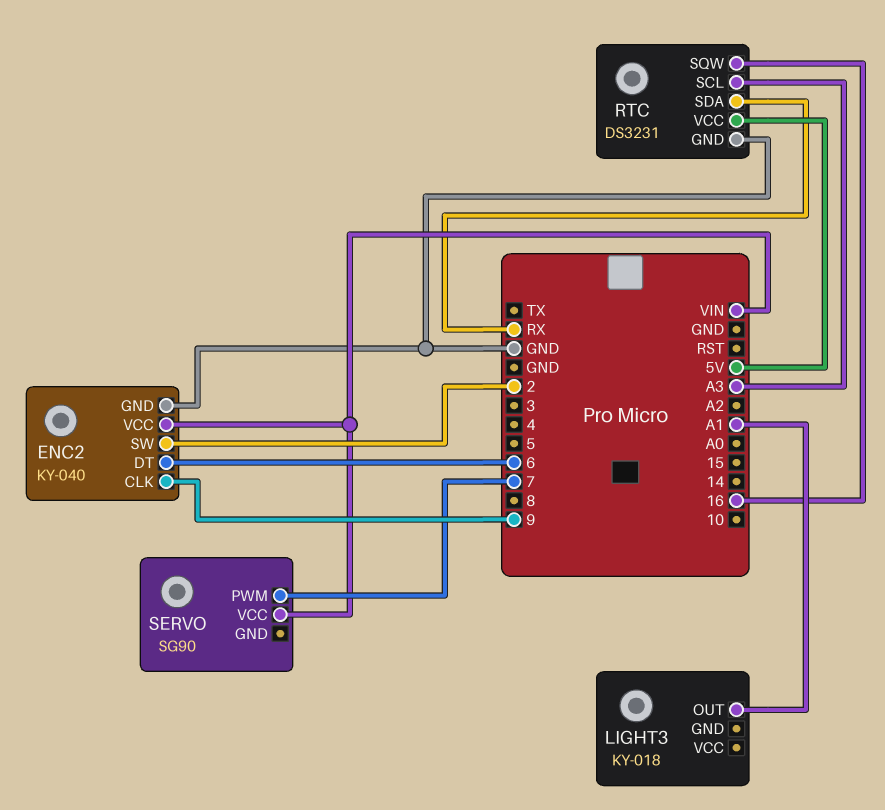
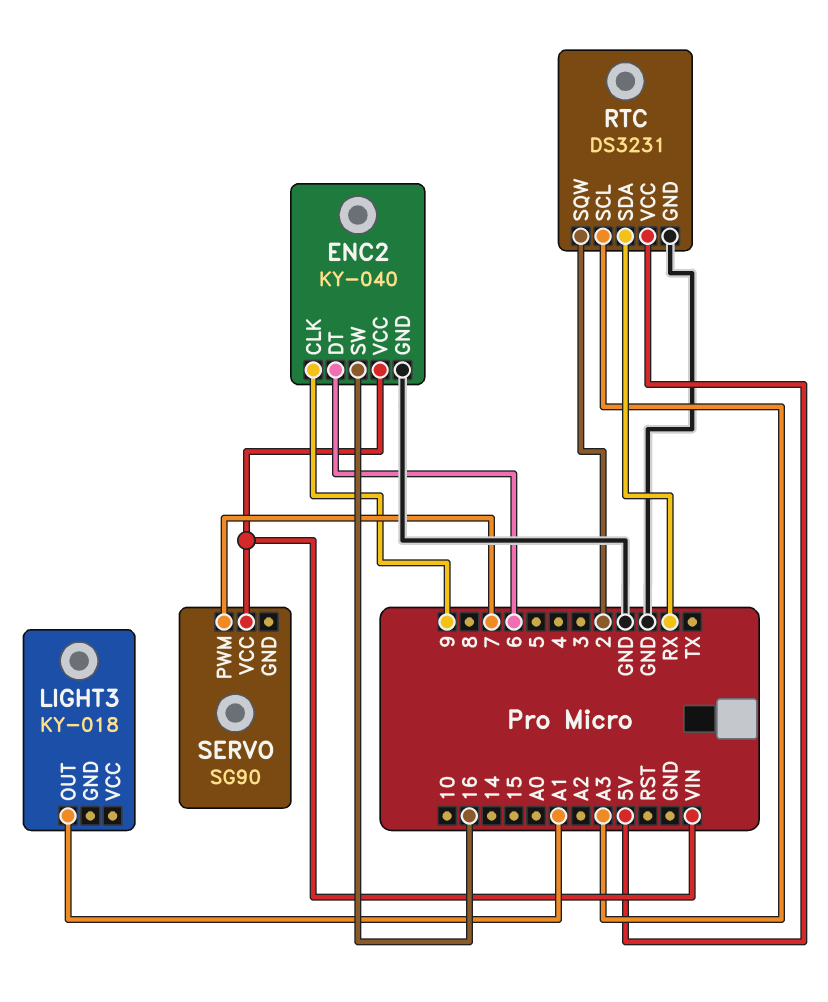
ENC2 pin SW: 2 -> 16
RTC pin SQW: 16 -> 2

